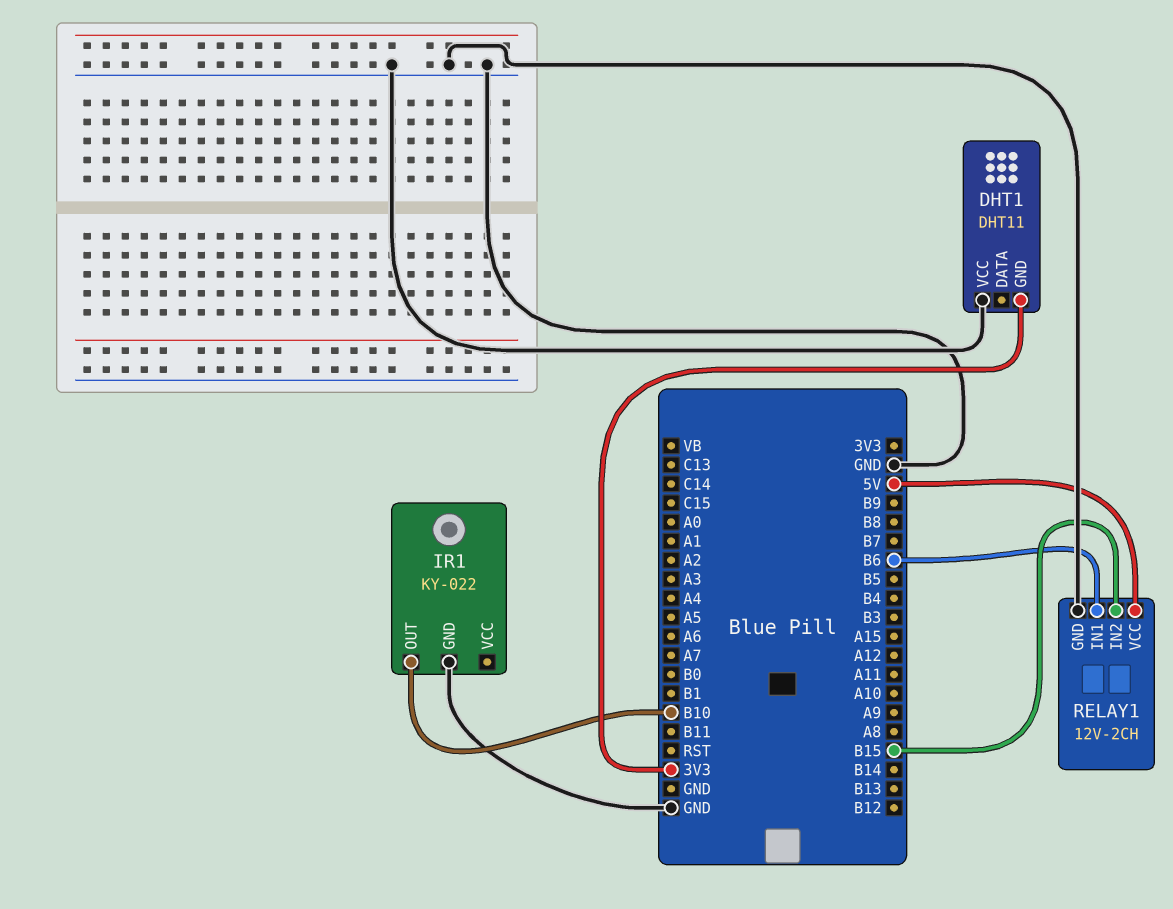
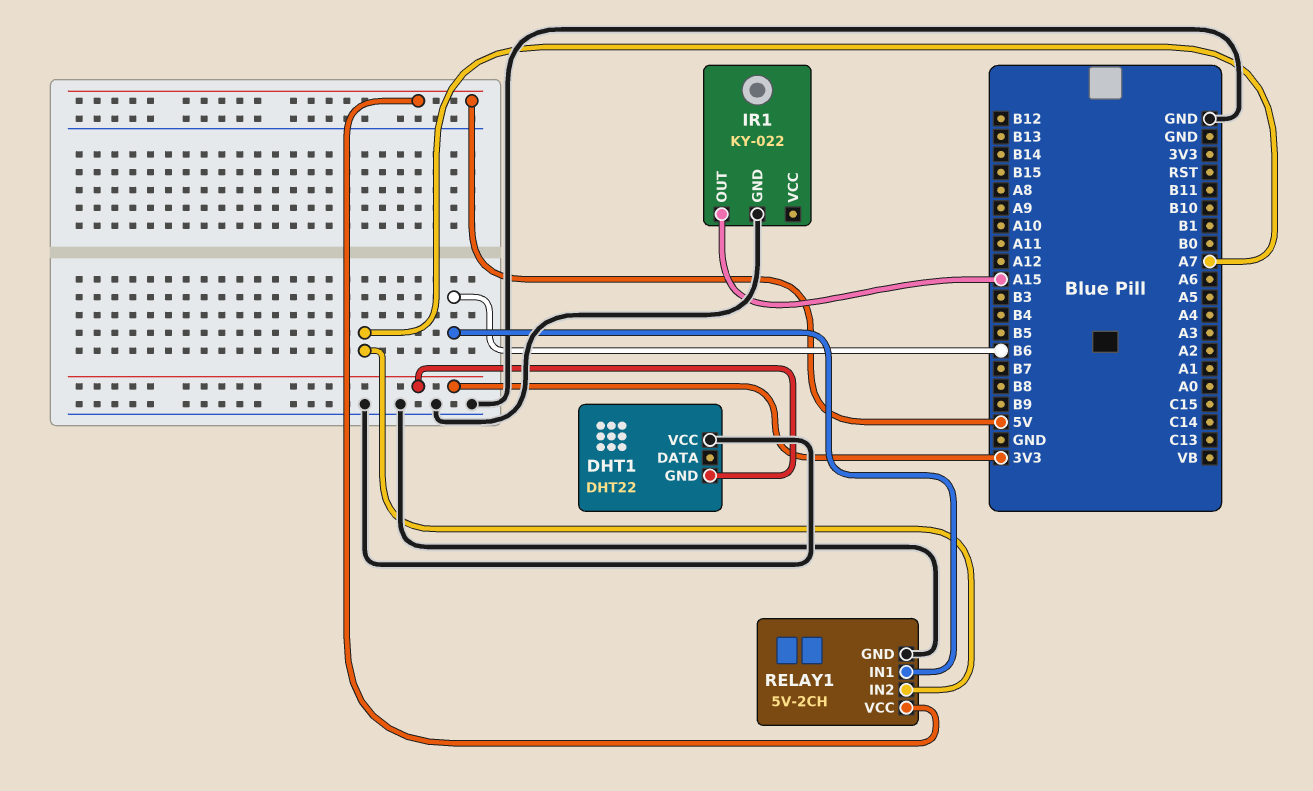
DHT1: DHT11 -> DHT22
IR1 pin OUT: B10 -> A15
RELAY1: 12V-2CH -> 5V-2CH
RELAY1 pin IN2: B15 -> A7

